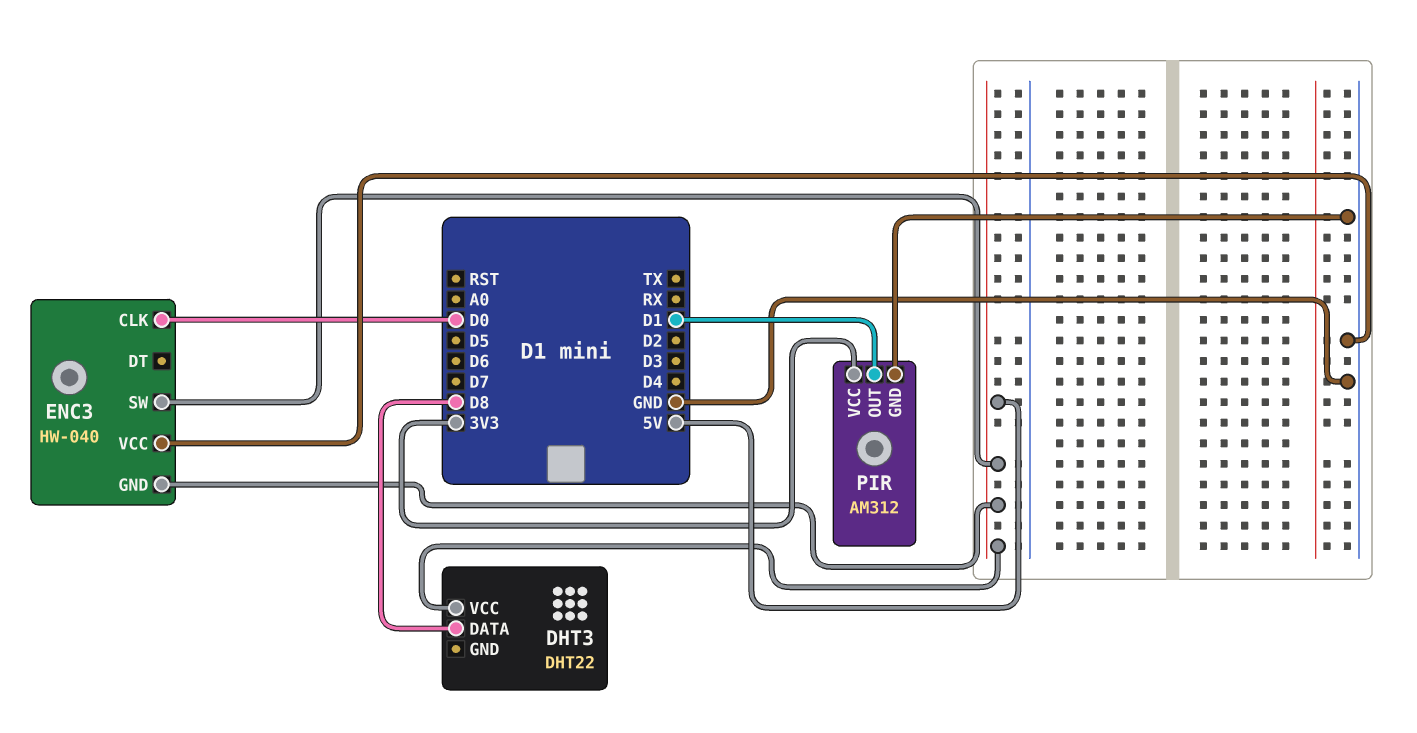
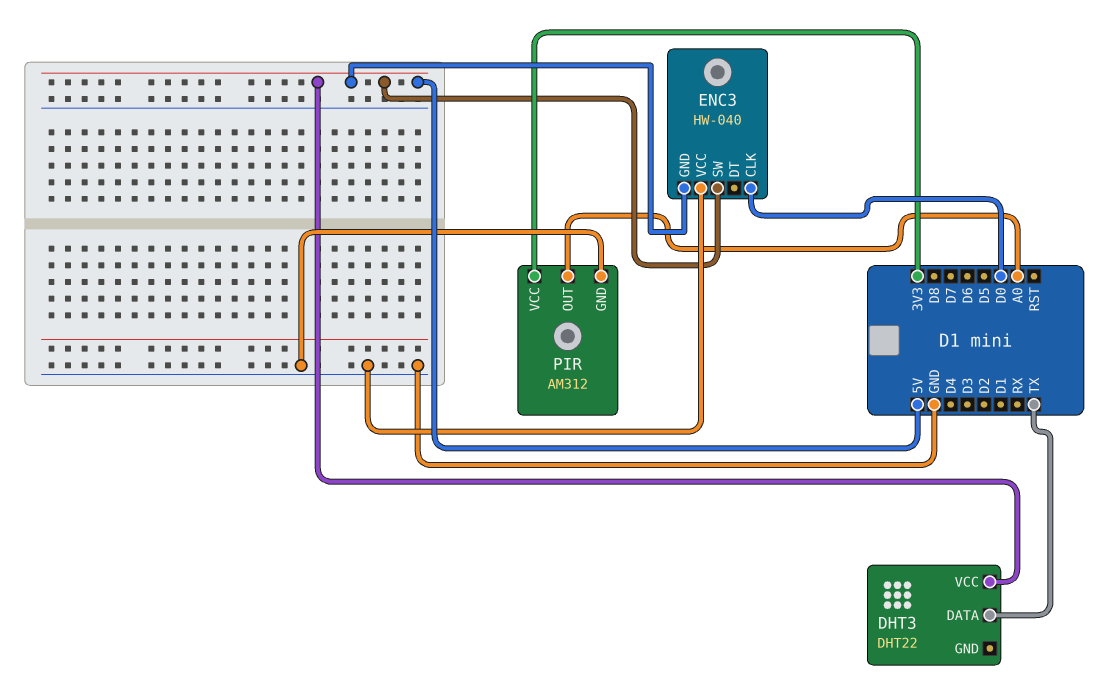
DHT3 pin DATA: D8 -> TX
PIR pin OUT: D1 -> A0

